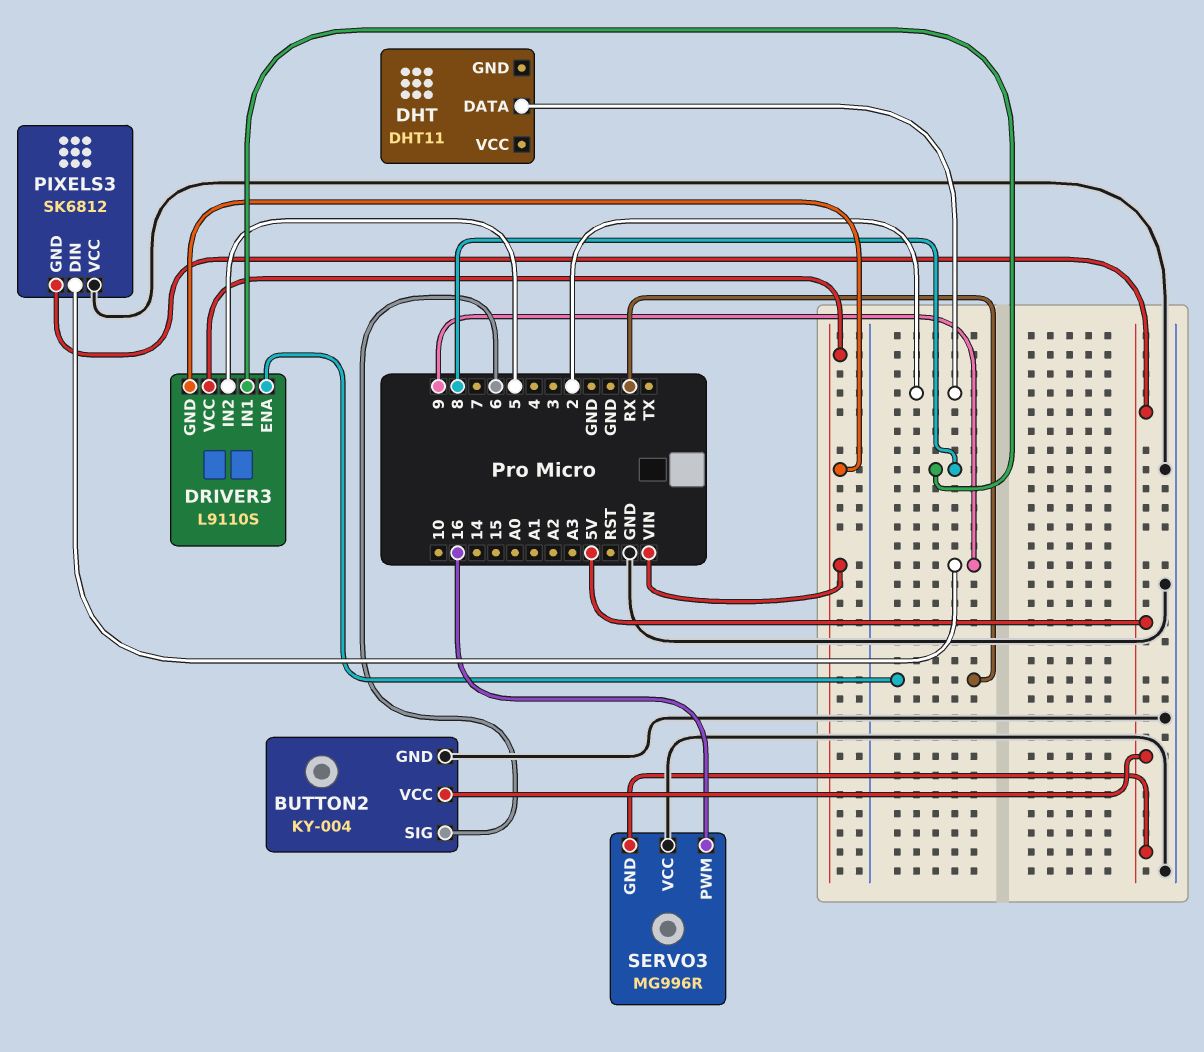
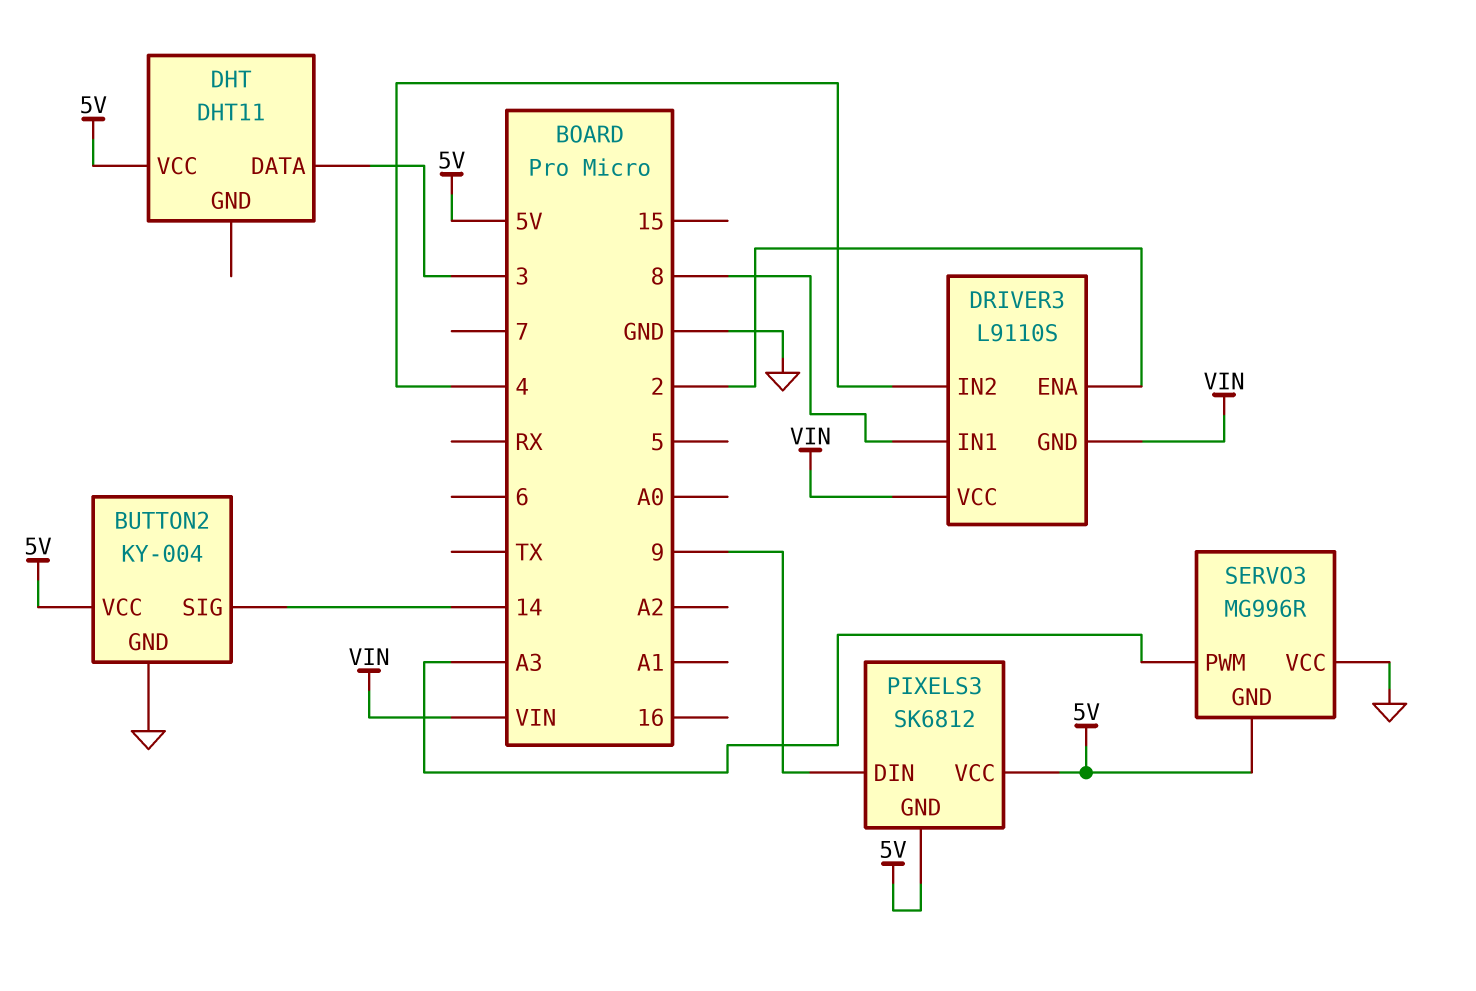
BUTTON2 pin SIG: 6 -> 14
DHT pin DATA: 2 -> 3
DHT pin VCC: none -> 5V
DRIVER3 pin ENA: RX -> 2
DRIVER3 pin IN2: 5 -> 4
PIXELS3 pin VCC: GND -> 5V
SERVO3 pin PWM: 16 -> A3

